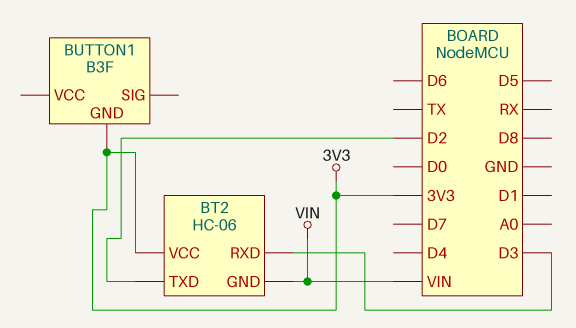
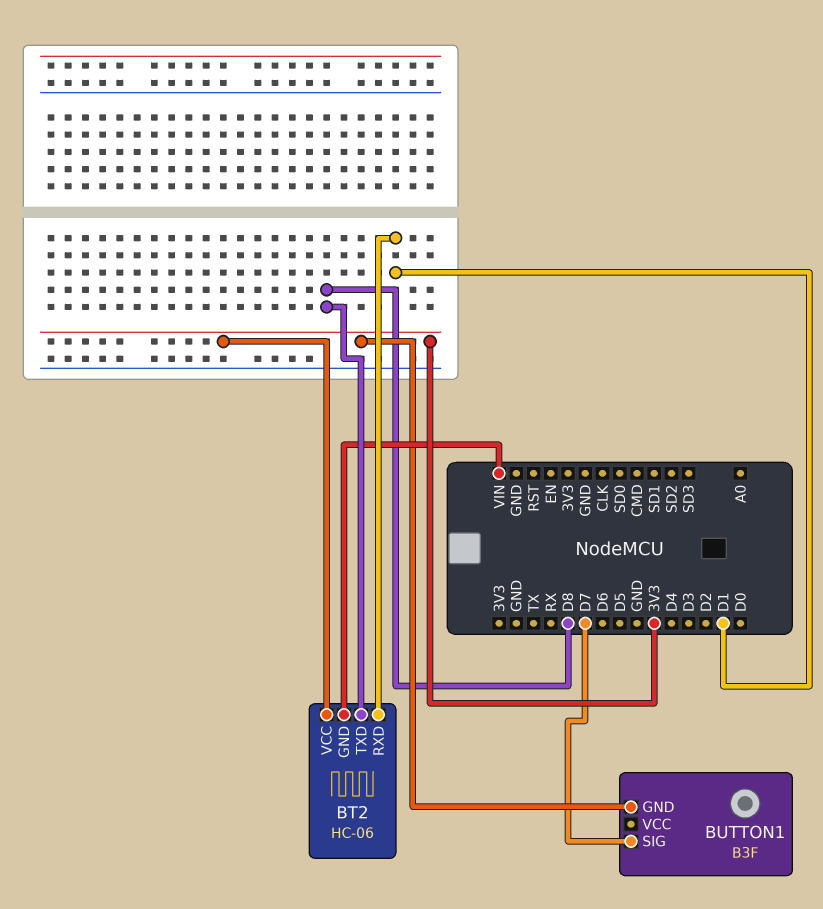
BT2 pin RXD: D3 -> D1
BT2 pin TXD: D2 -> D8
BUTTON1 pin SIG: none -> D7

